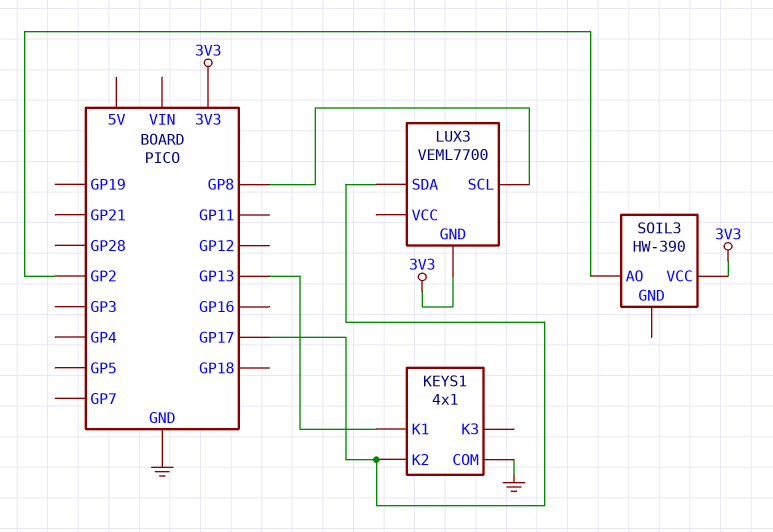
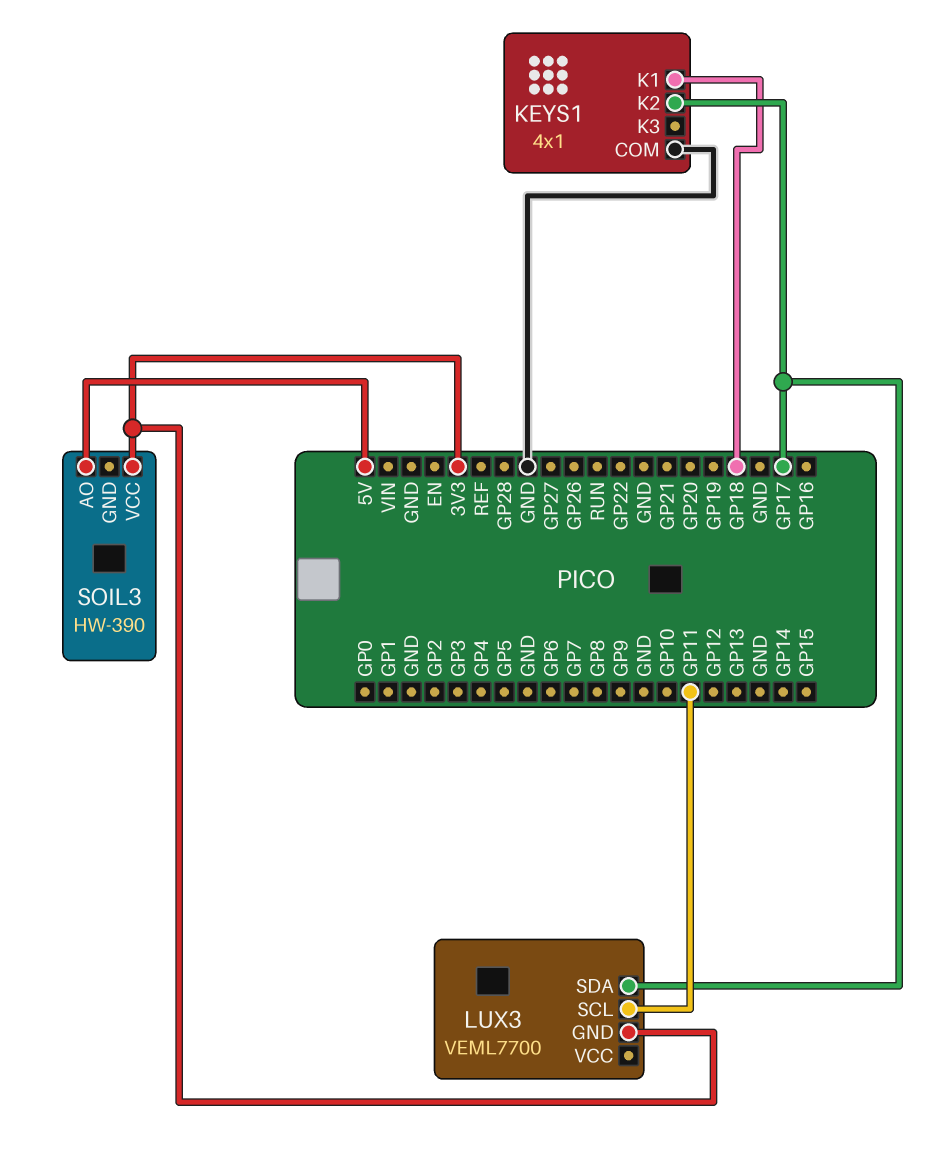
KEYS1 pin K1: GP13 -> GP18
LUX3 pin SCL: GP8 -> GP11
SOIL3 pin AO: GP2 -> 5V

